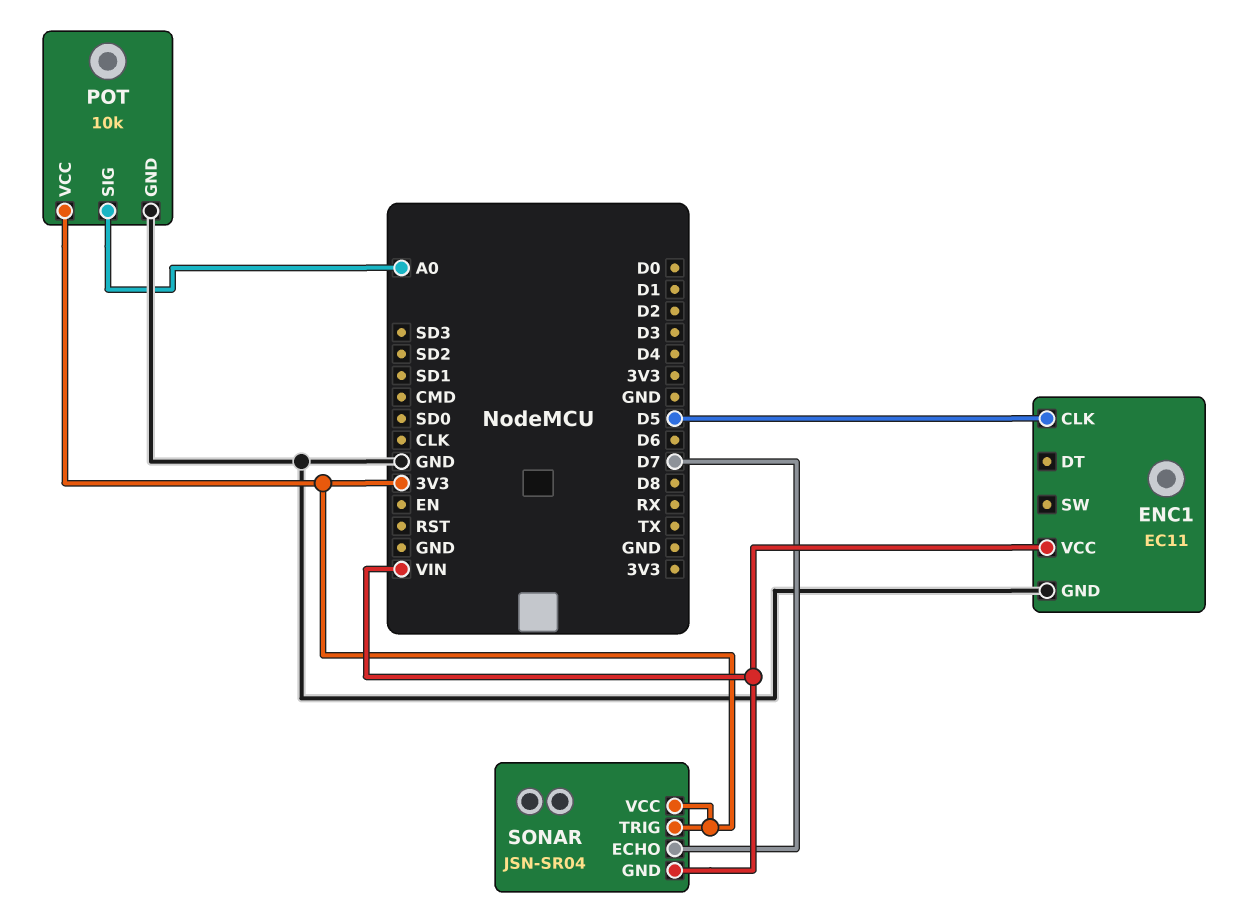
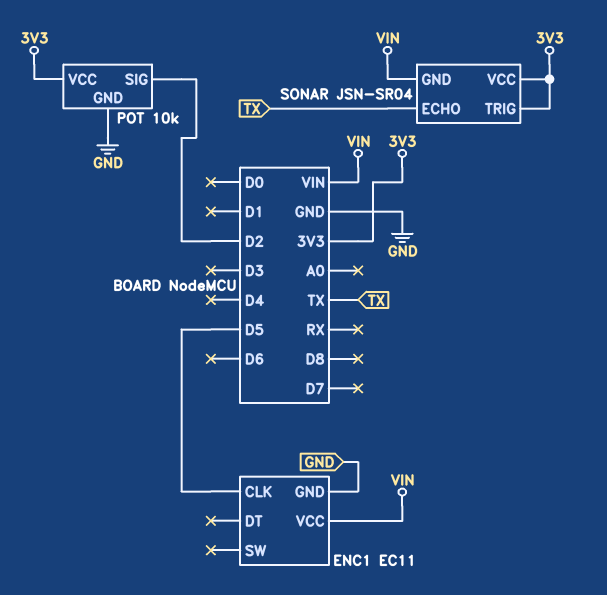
POT pin SIG: A0 -> D2
SONAR pin ECHO: D7 -> TX

